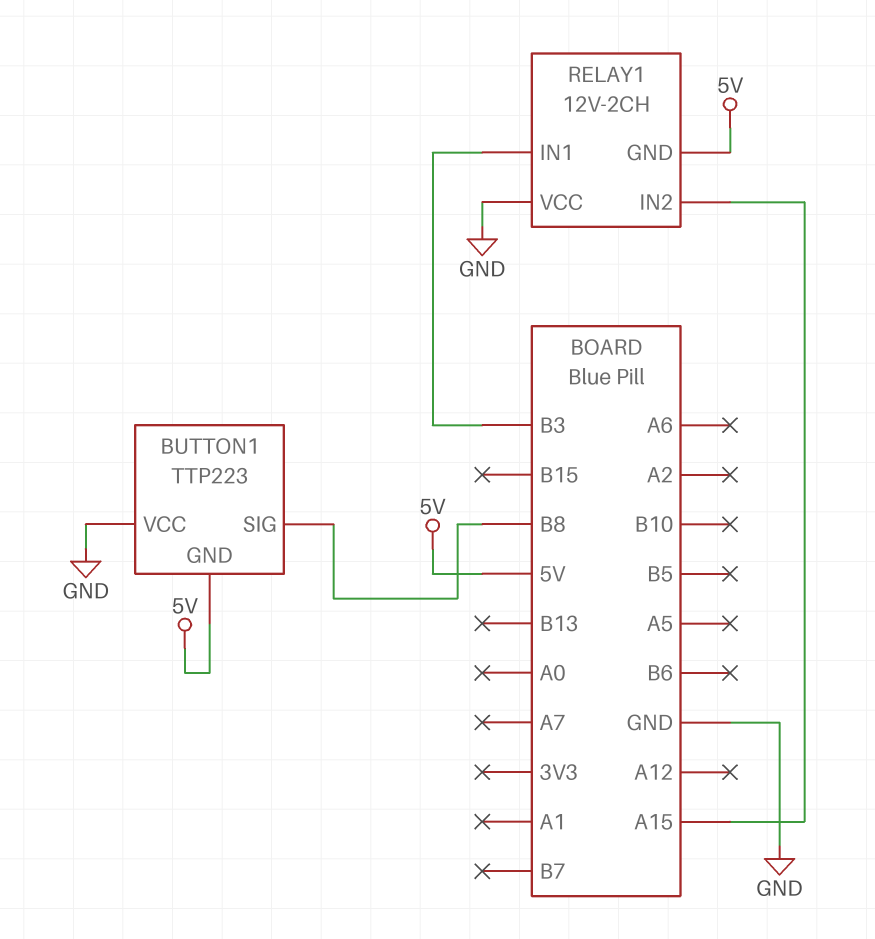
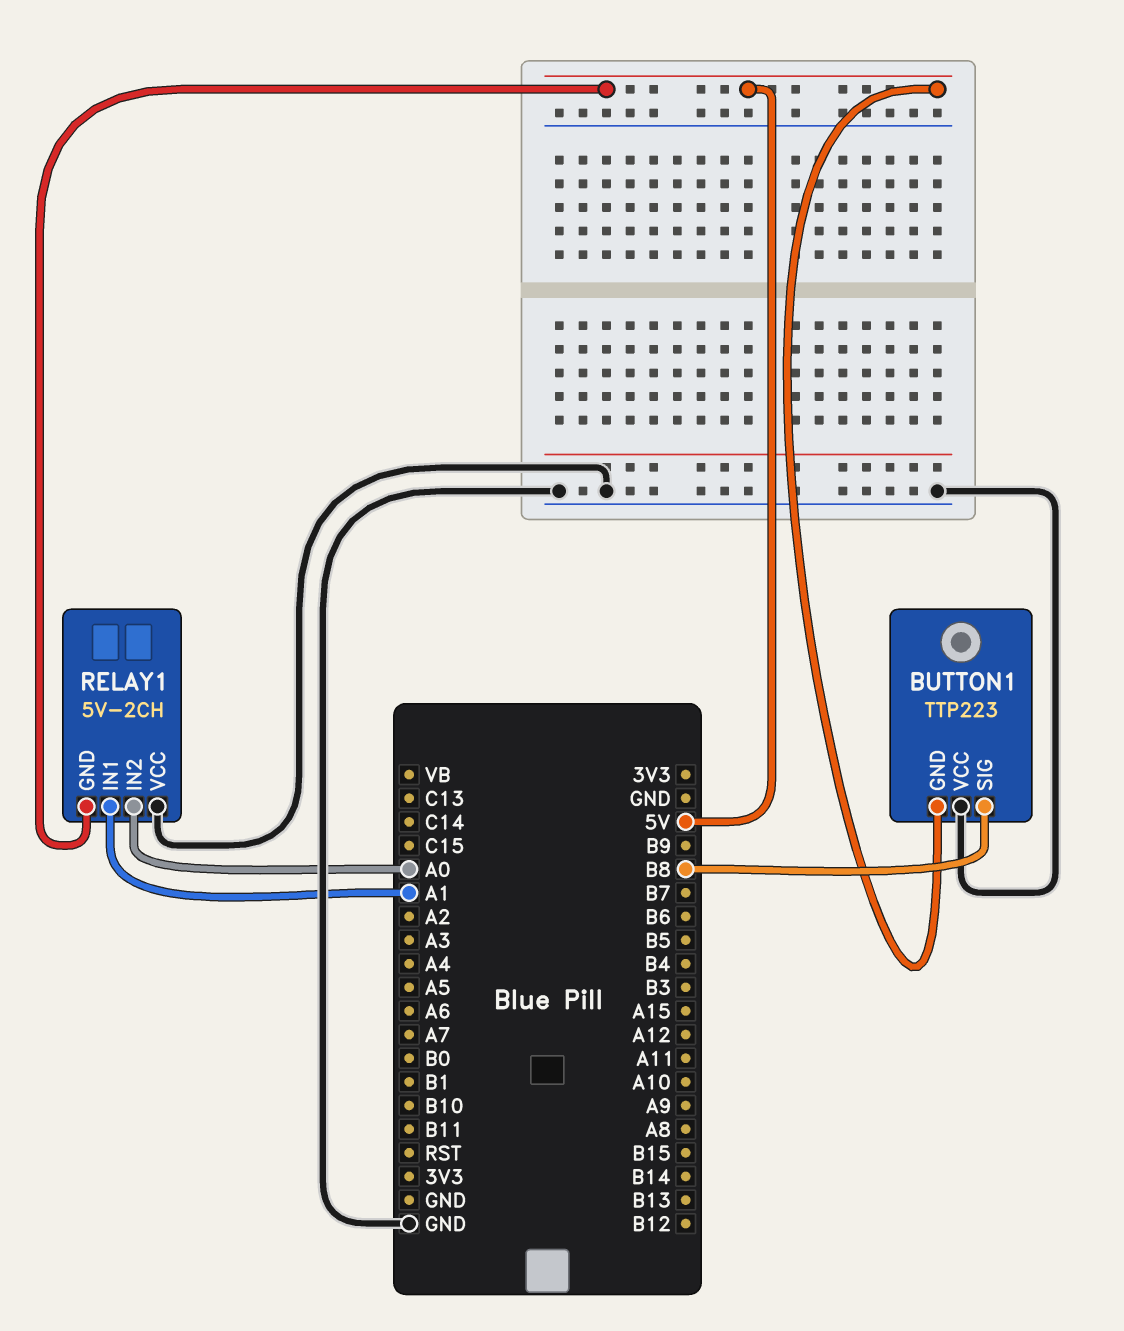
RELAY1: 12V-2CH -> 5V-2CH
RELAY1 pin IN1: B3 -> A1
RELAY1 pin IN2: A15 -> A0

